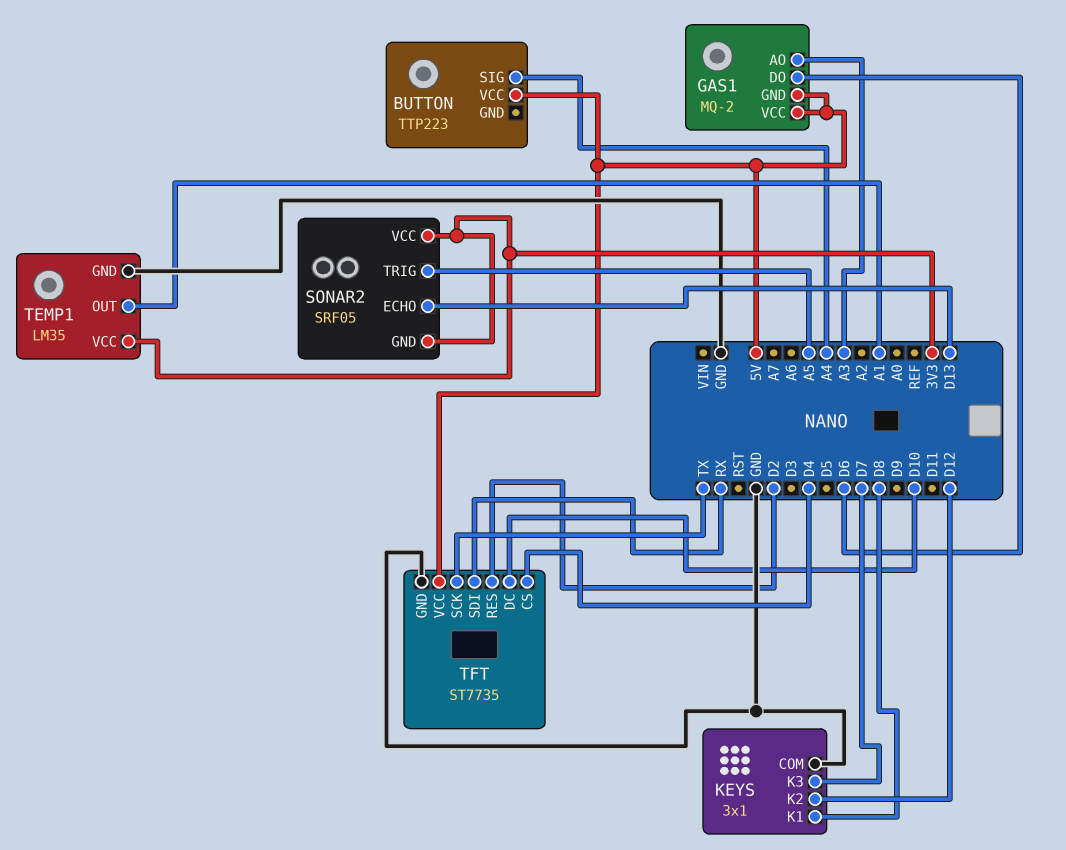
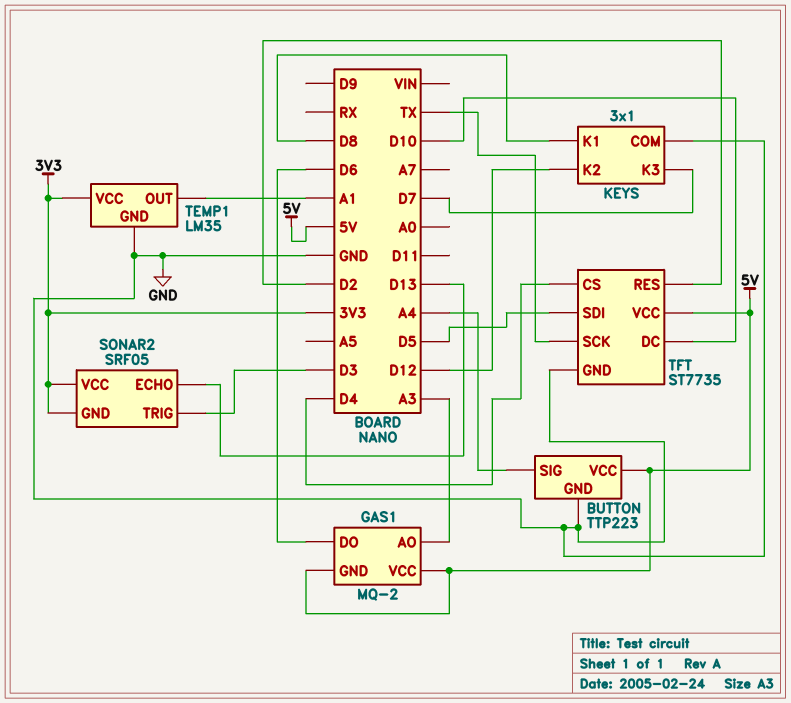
BUTTON pin GND: none -> GND
SONAR2 pin TRIG: A5 -> D3
TFT pin SDI: RX -> D5

